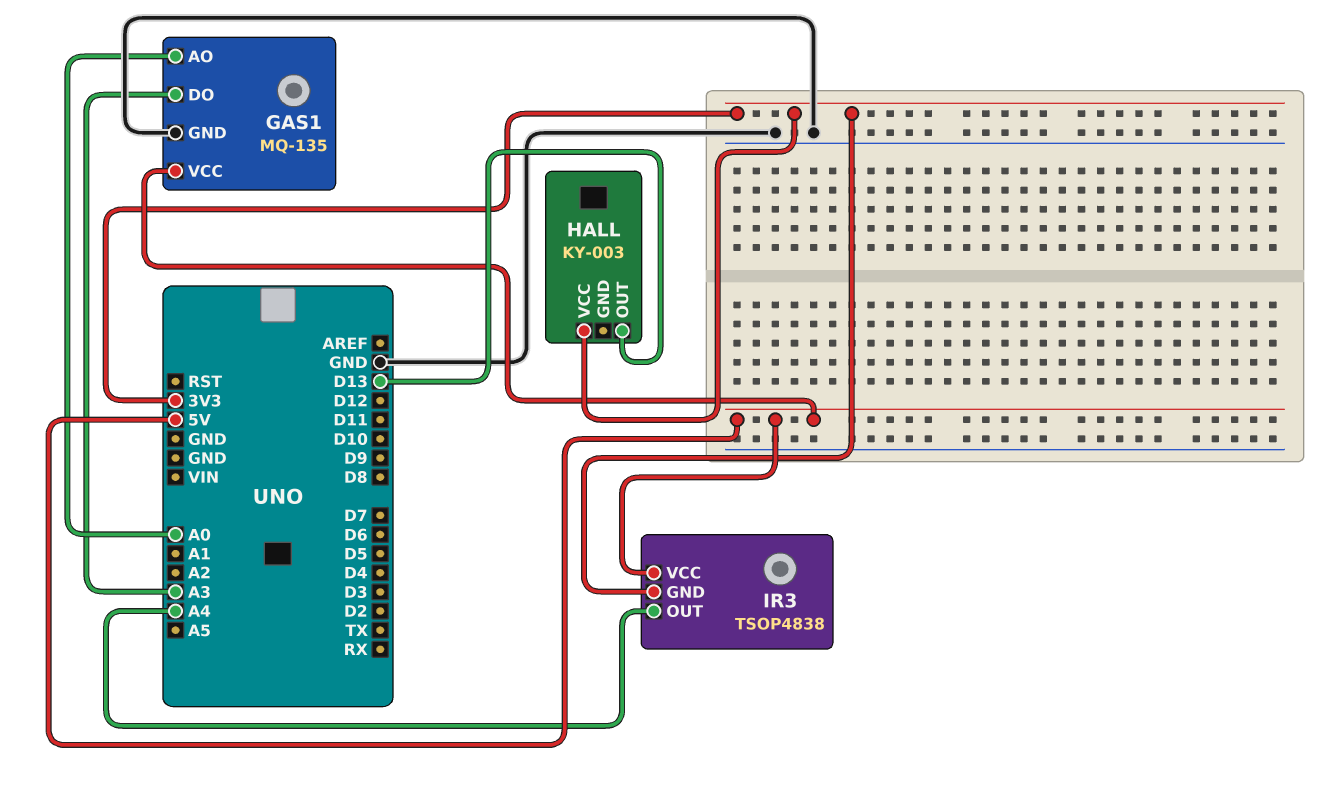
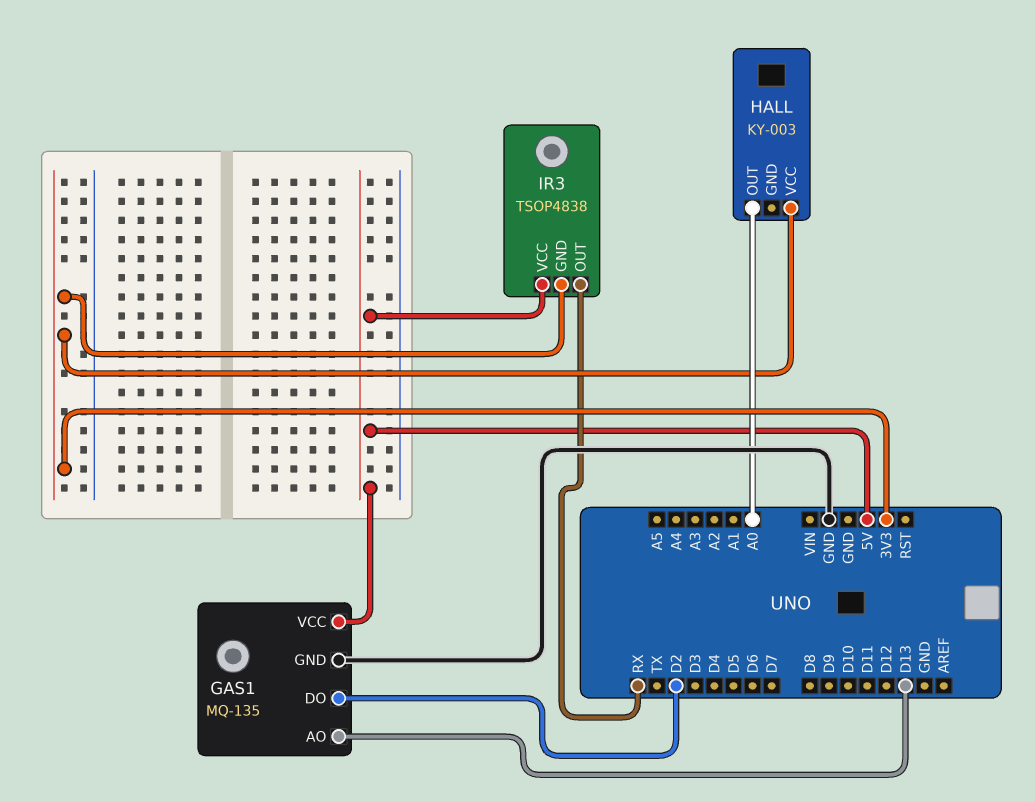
GAS1 pin AO: A0 -> D13
GAS1 pin DO: A3 -> D2
HALL pin OUT: D13 -> A0
IR3 pin OUT: A4 -> RX

